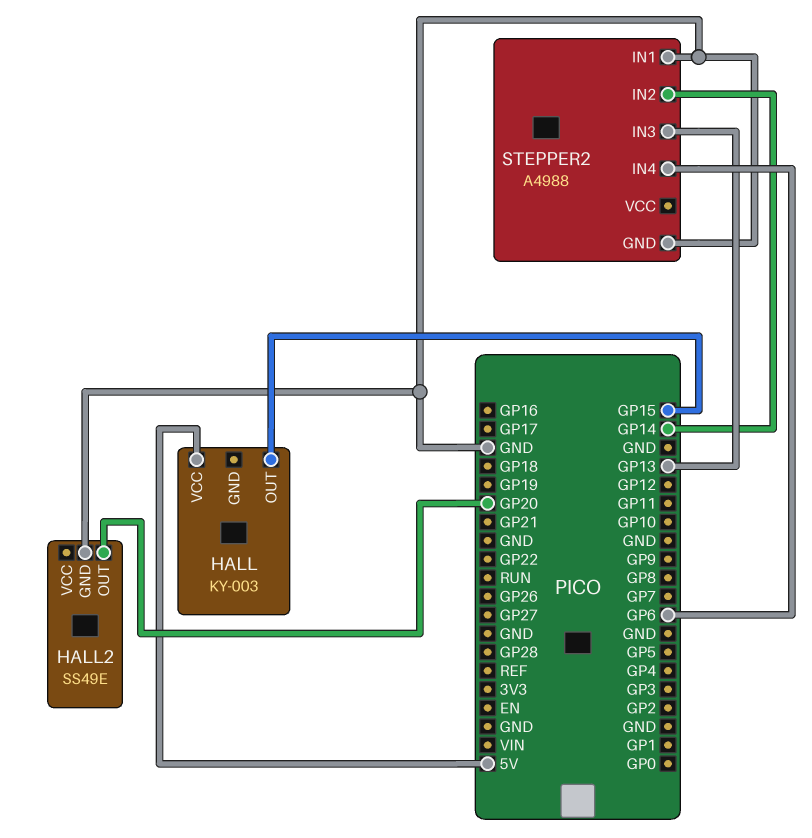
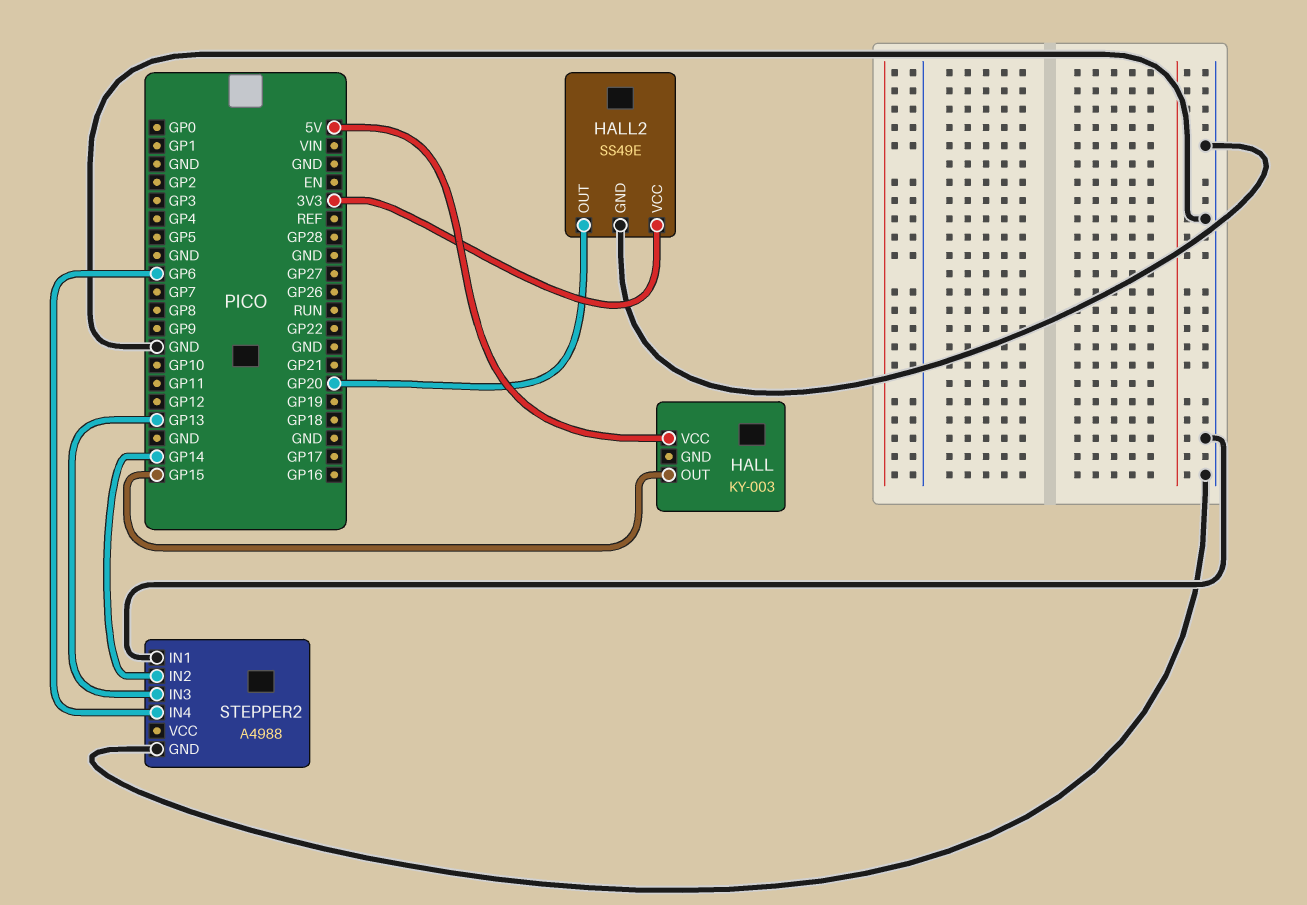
HALL2 pin VCC: none -> 3V3

